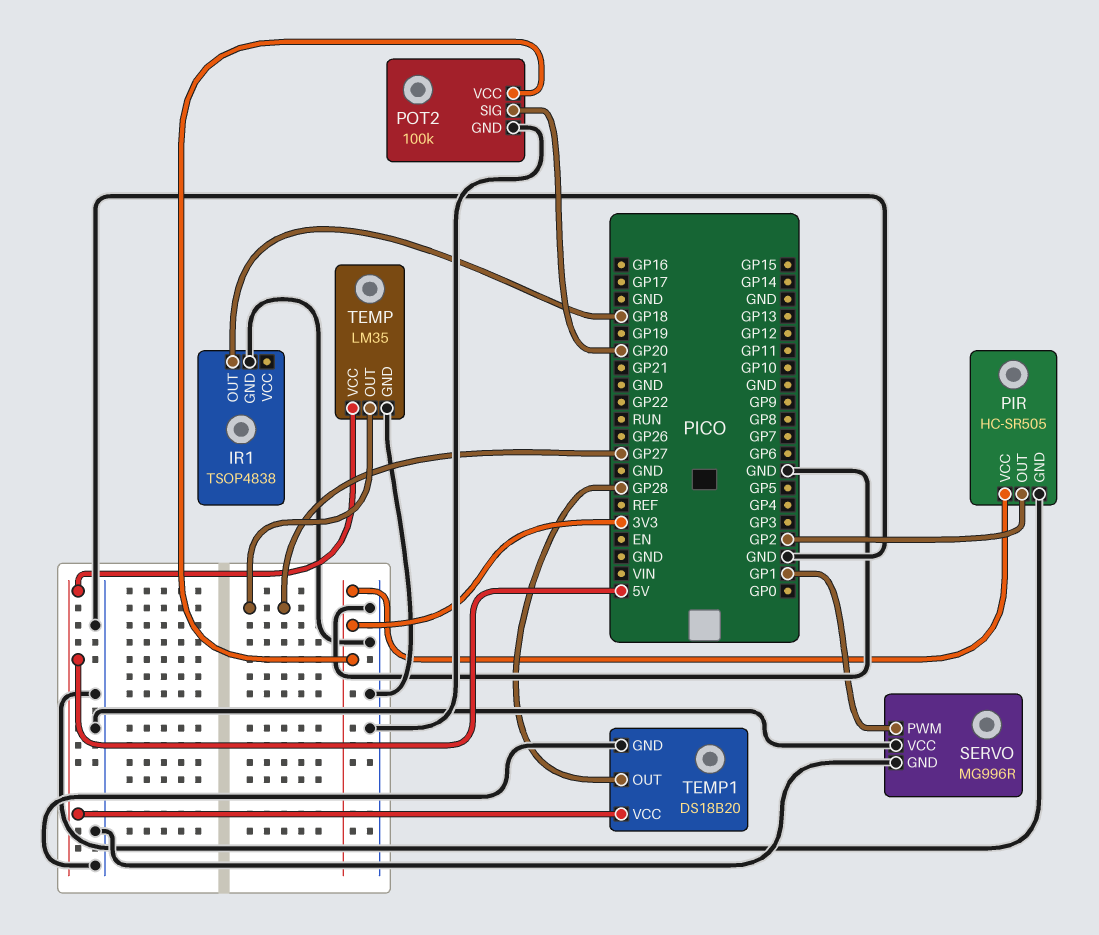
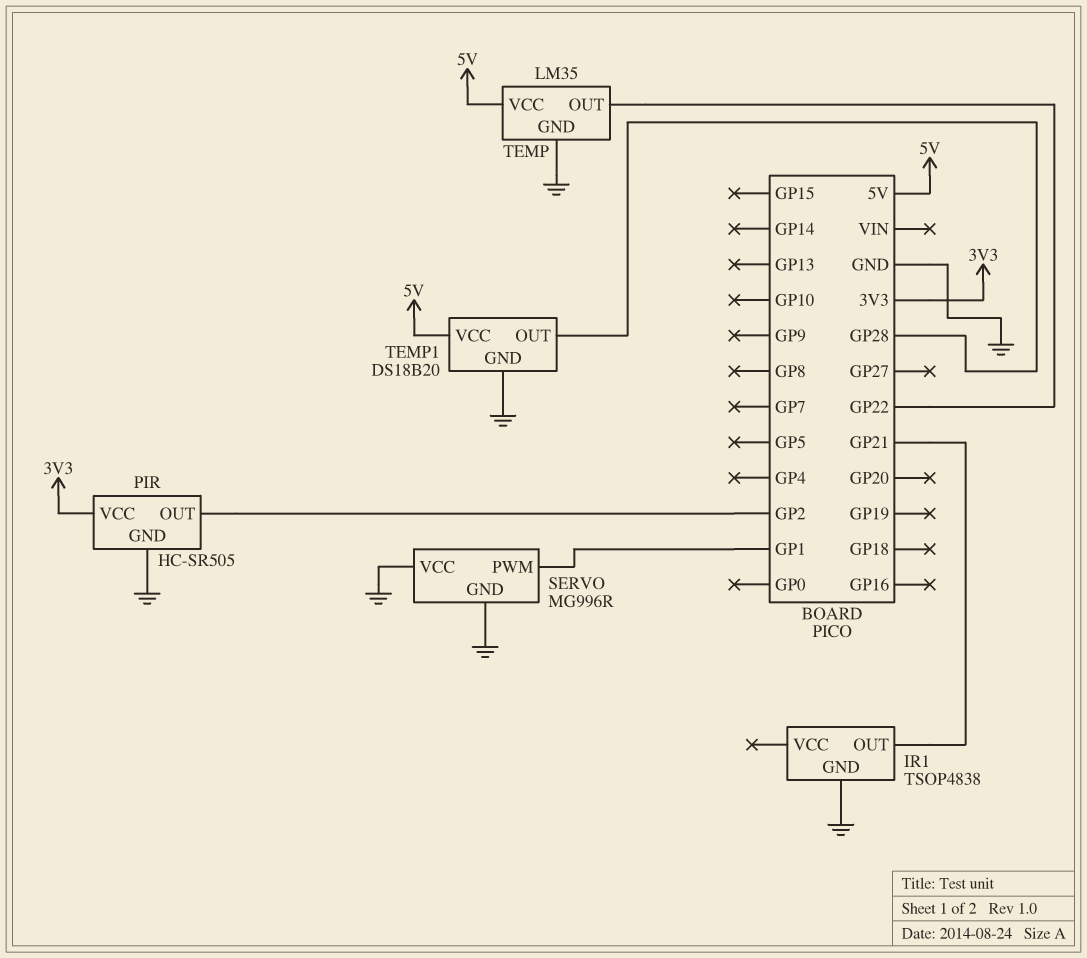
IR1 pin OUT: GP18 -> GP21
POT2: 100k -> none
POT2 pin GND: GND -> none
POT2 pin SIG: GP20 -> none
POT2 pin VCC: 3V3 -> none
TEMP pin OUT: GP27 -> GP22

